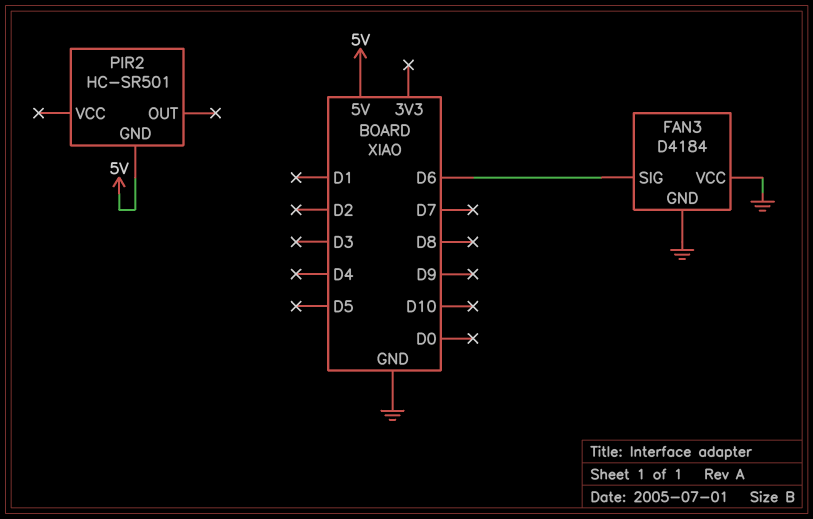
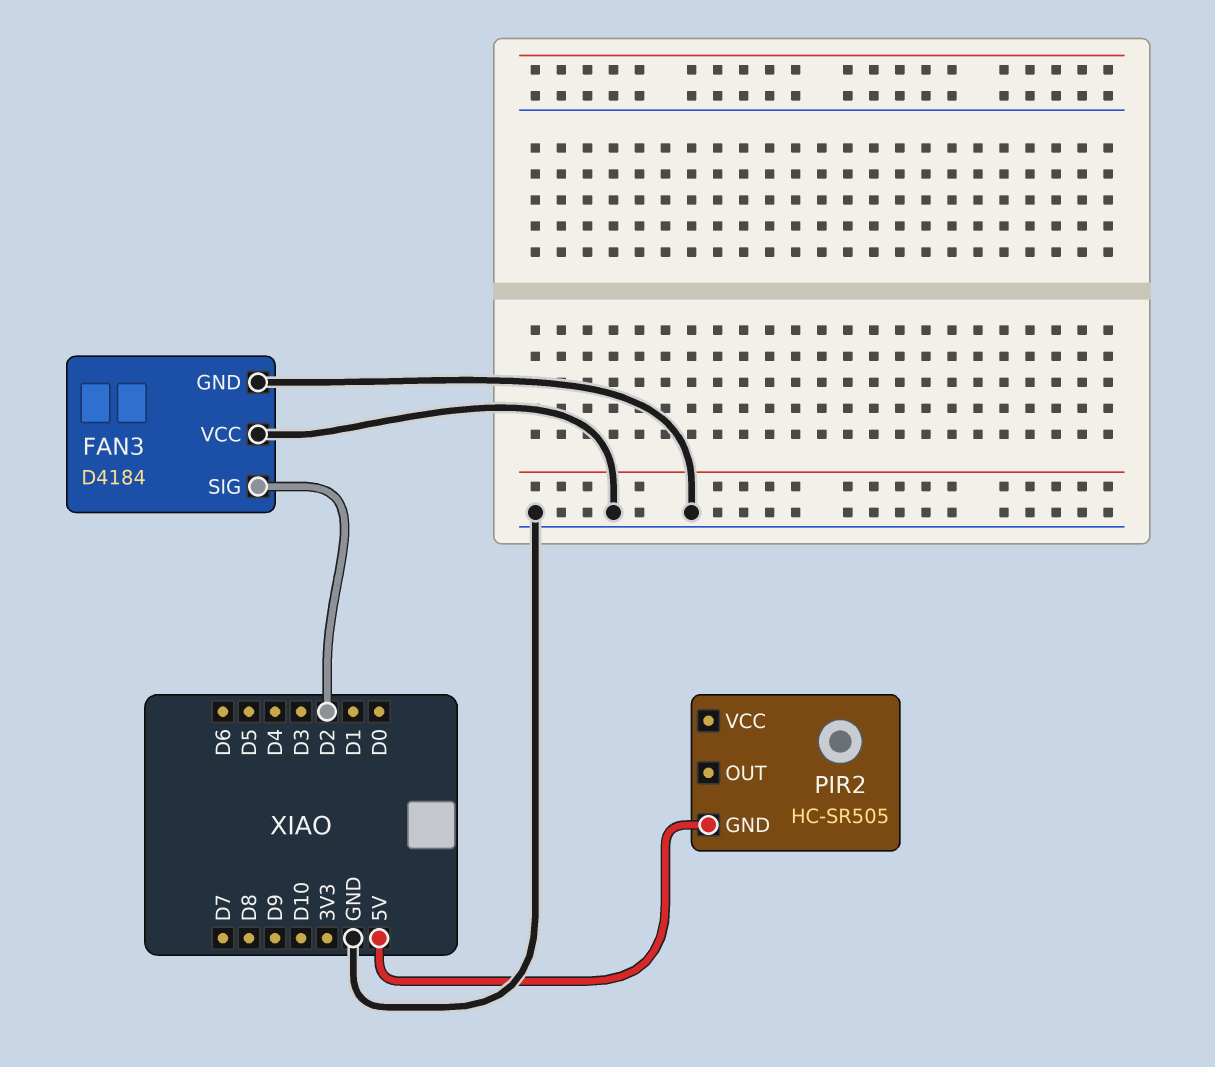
FAN3 pin SIG: D6 -> D2
PIR2: HC-SR501 -> HC-SR505

